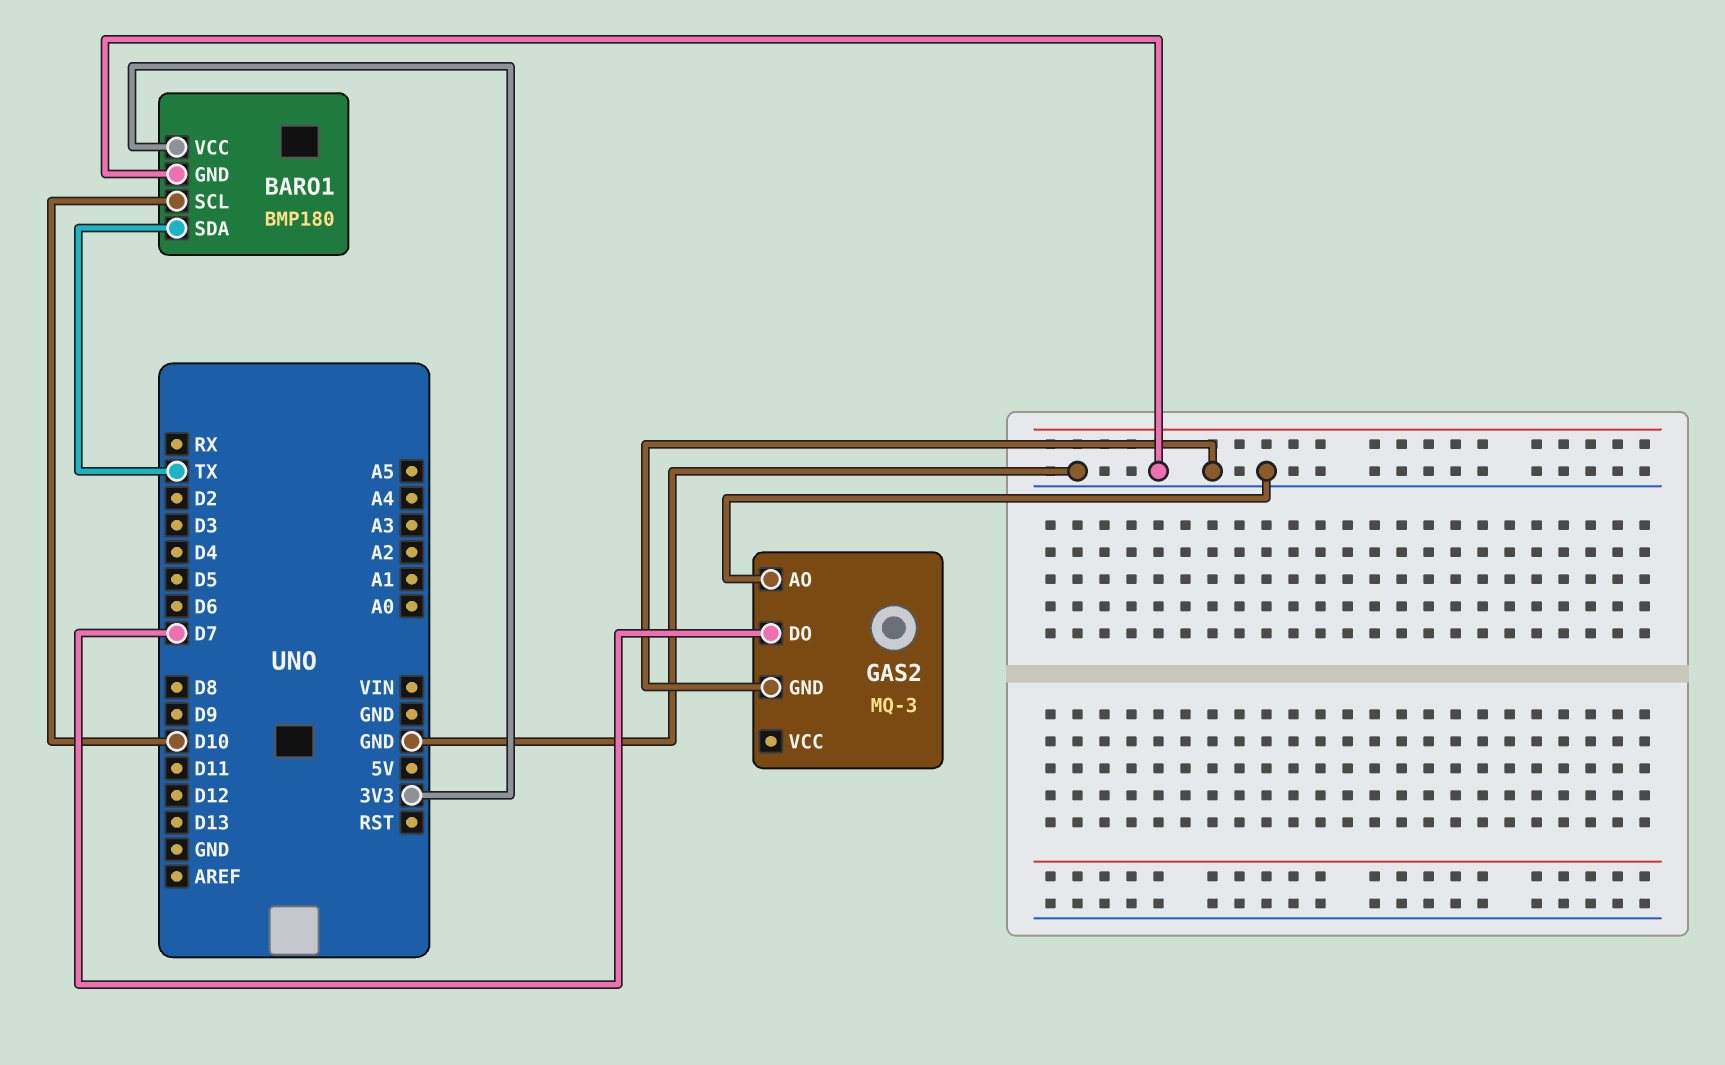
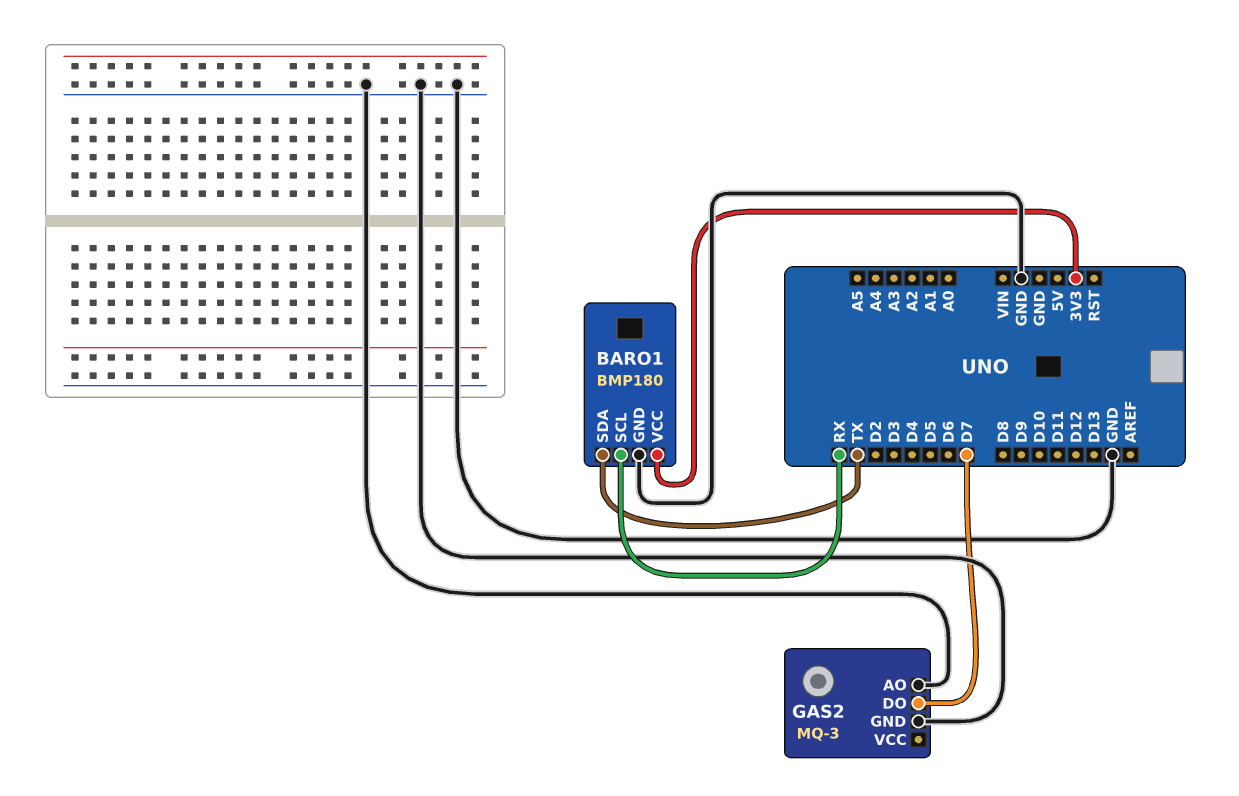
BARO1 pin SCL: D10 -> RX

